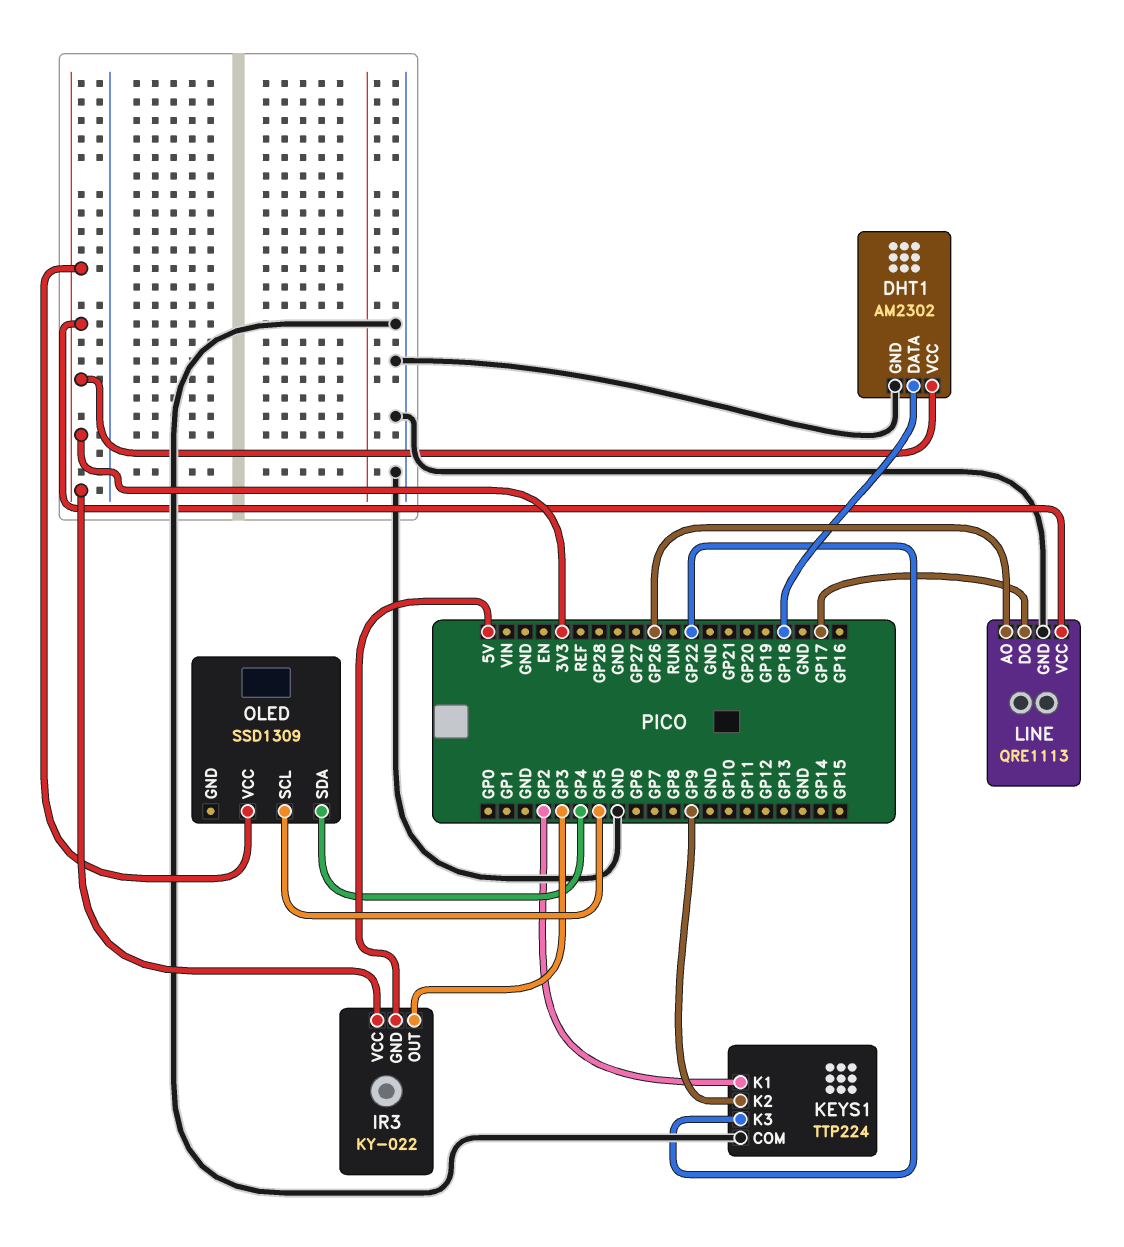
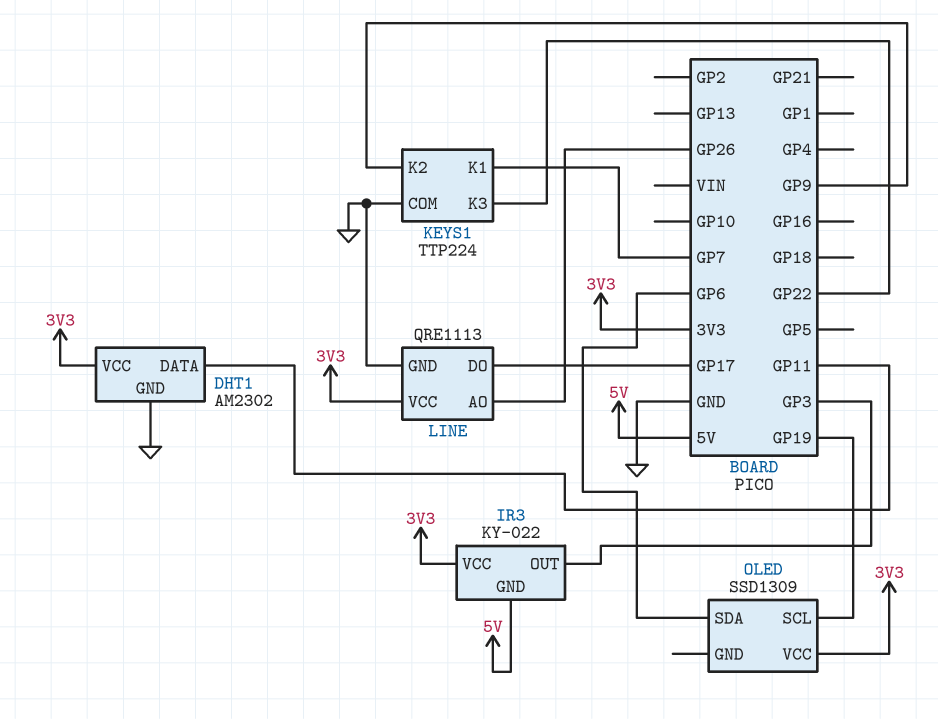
DHT1 pin DATA: GP18 -> GP11
KEYS1 pin K1: GP2 -> GP7
OLED pin SCL: GP5 -> GP19
OLED pin SDA: GP4 -> GP6

